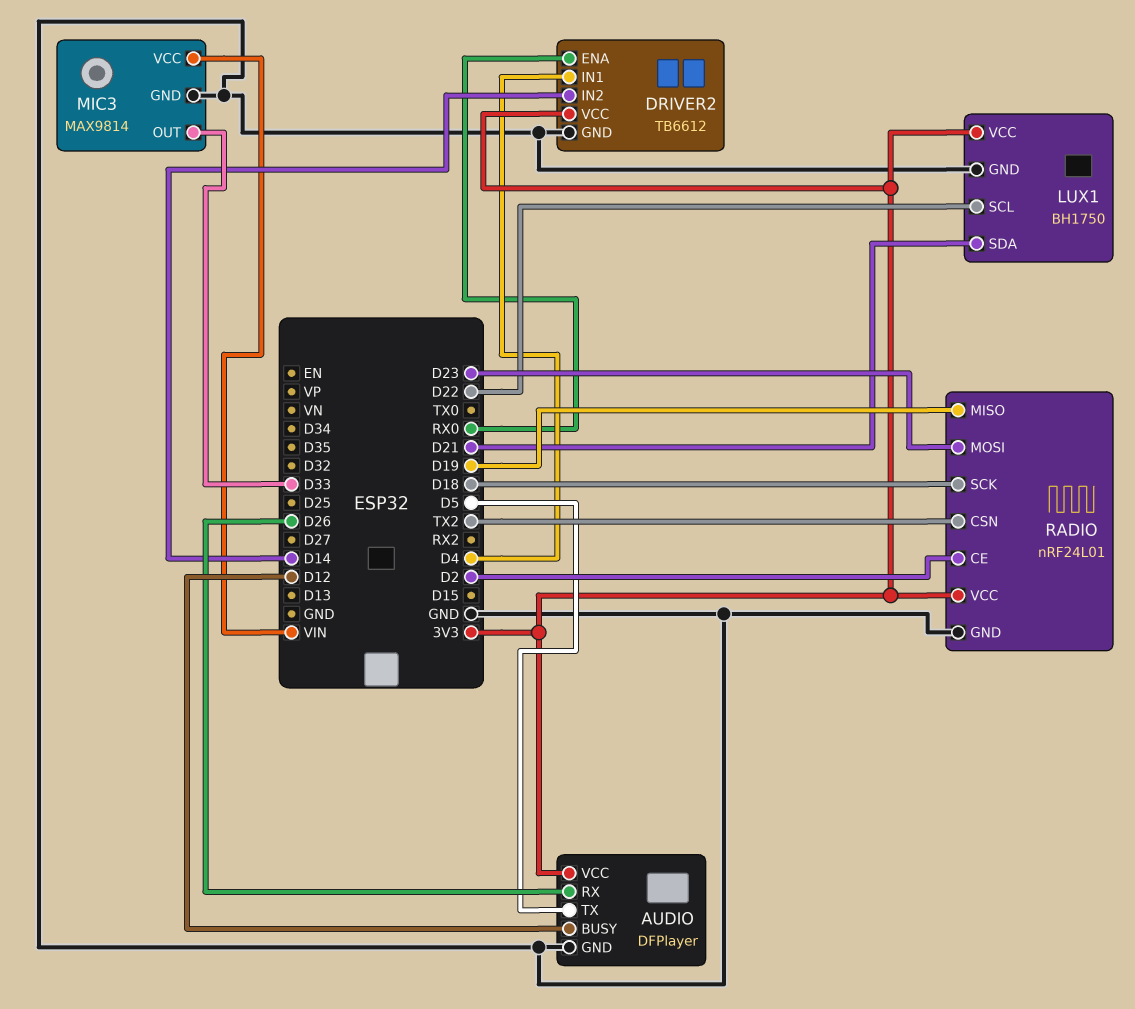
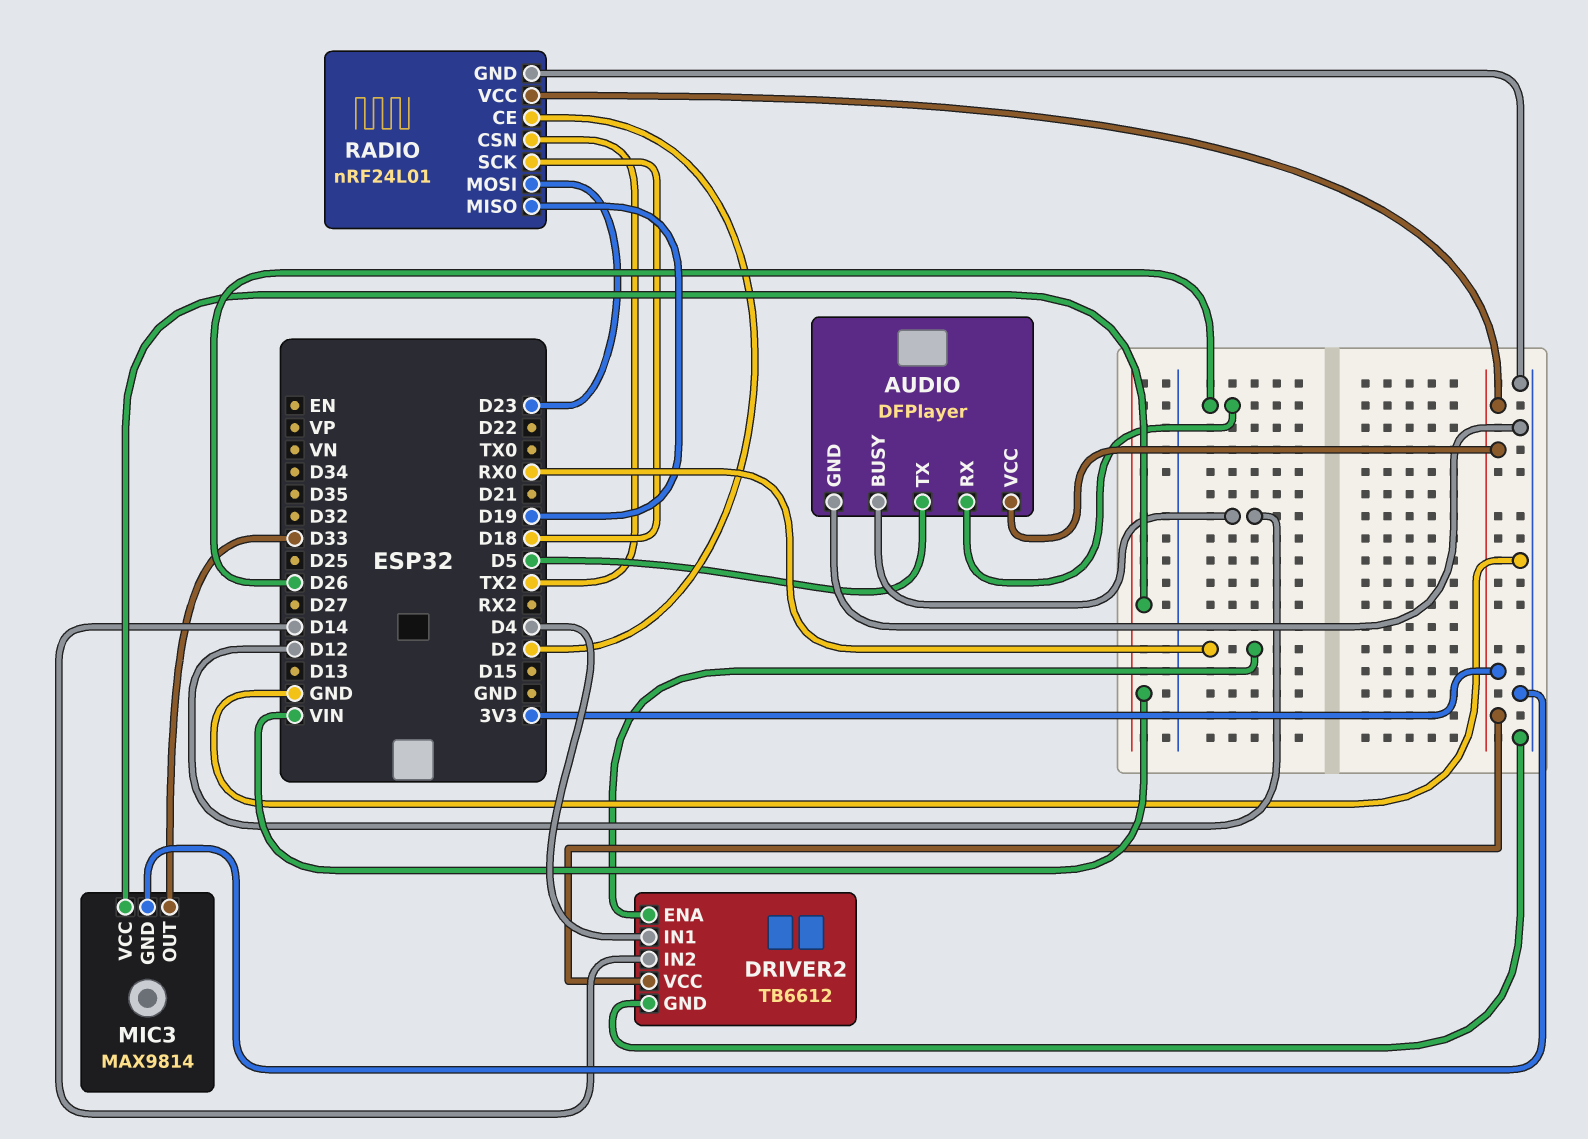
LUX1: BH1750 -> none
LUX1 pin GND: GND -> none
LUX1 pin SCL: D22 -> none
LUX1 pin SDA: D21 -> none
LUX1 pin VCC: 3V3 -> none

